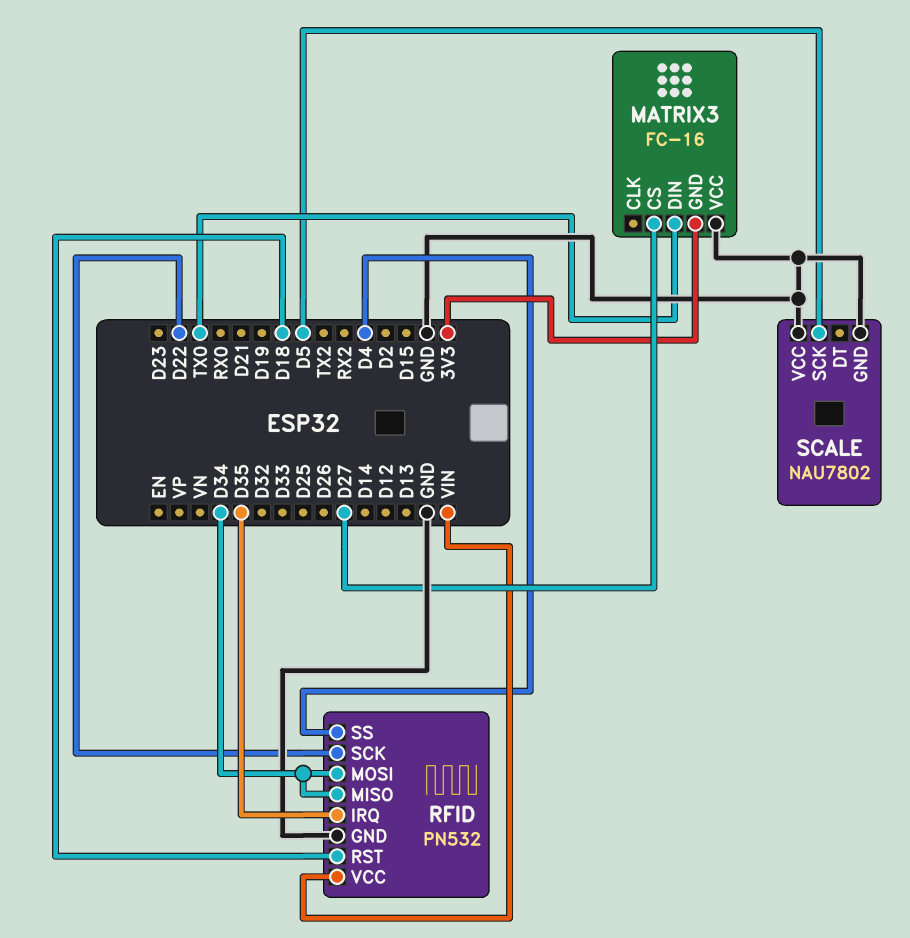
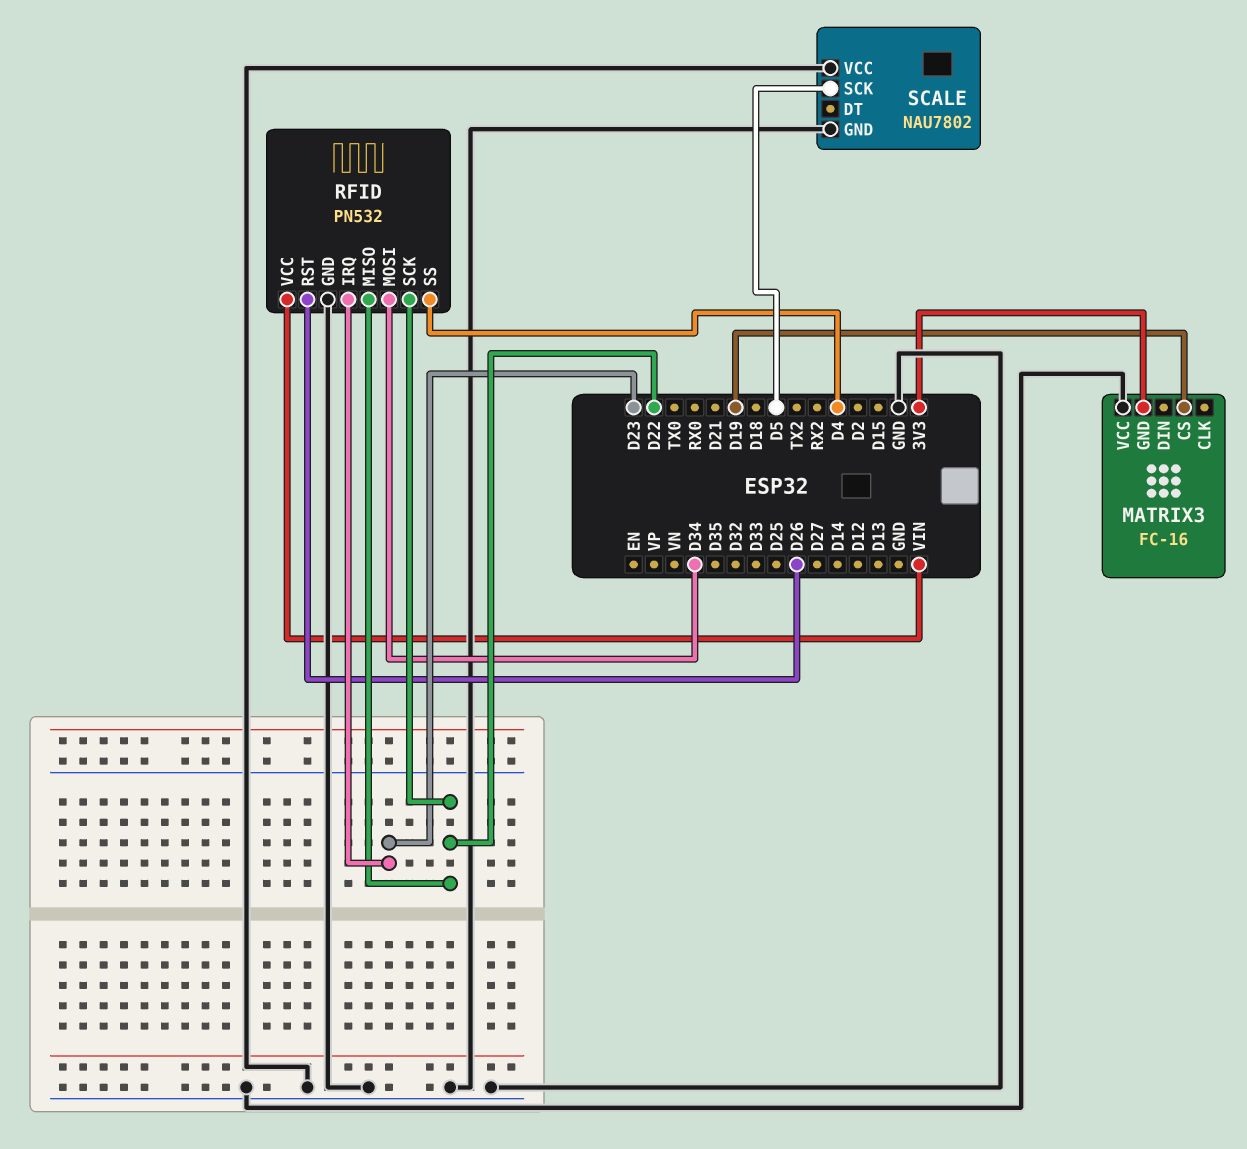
MATRIX3 pin CS: D27 -> D19
MATRIX3 pin DIN: TX0 -> none
RFID pin IRQ: D35 -> D23
RFID pin MISO: D34 -> D22
RFID pin RST: D18 -> D26

